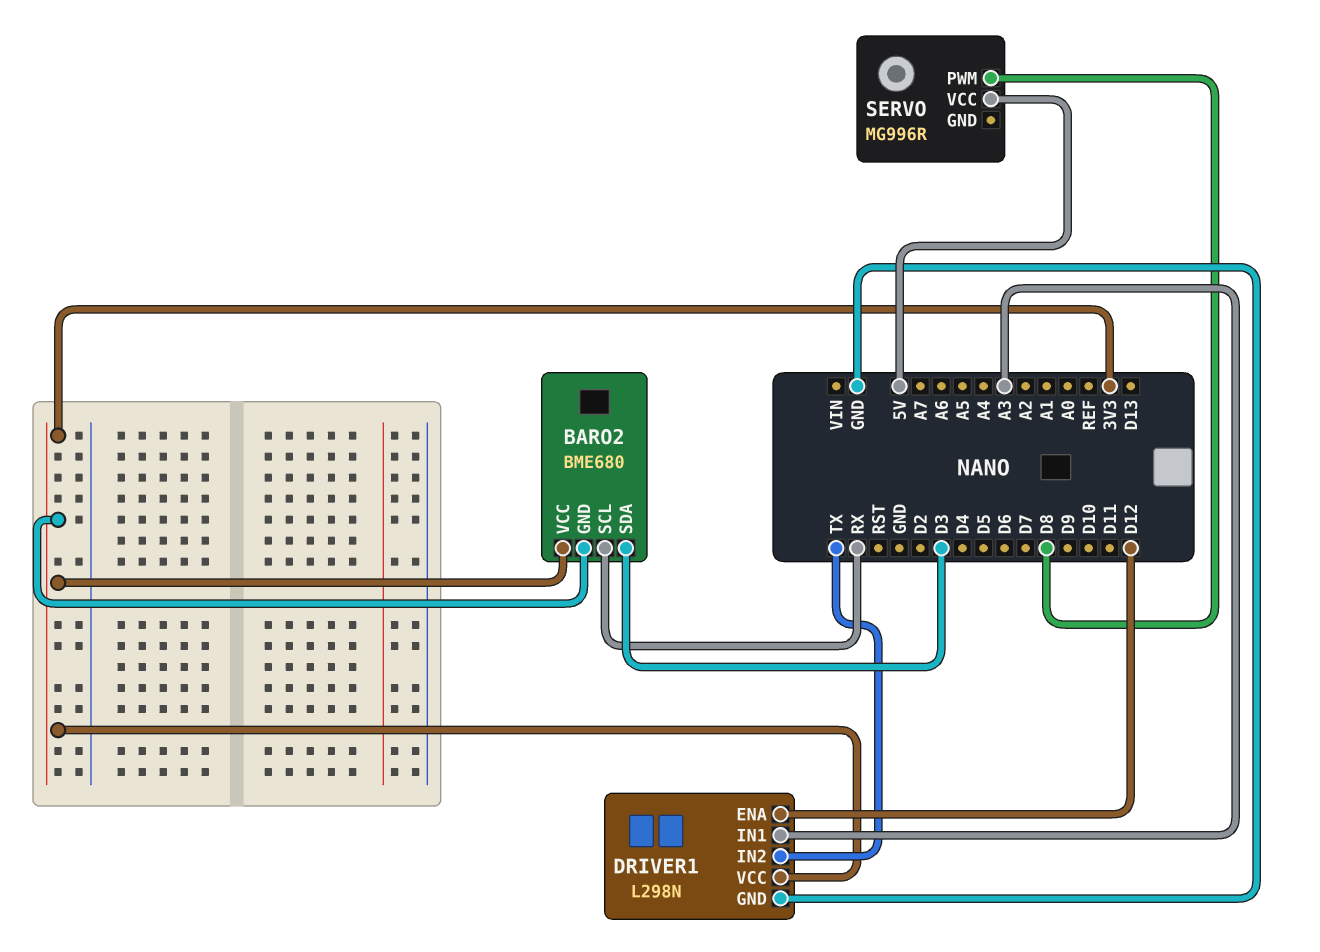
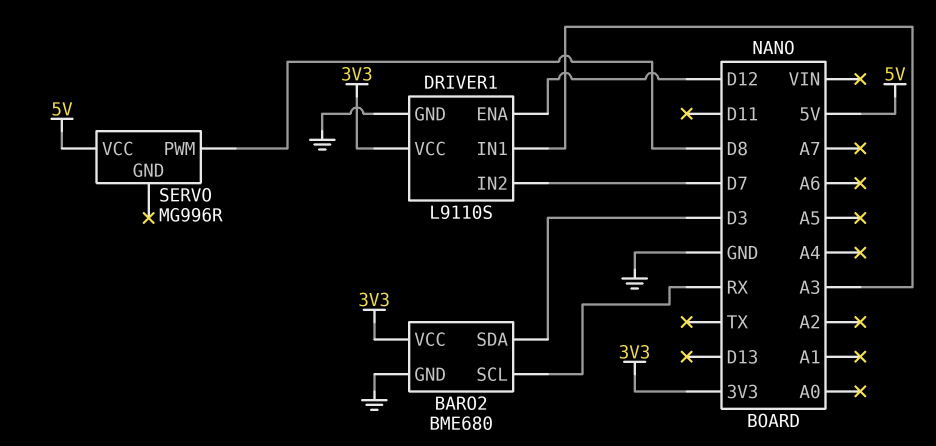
BARO2 pin GND: 3V3 -> GND
DRIVER1: L298N -> L9110S
DRIVER1 pin IN2: TX -> D7

